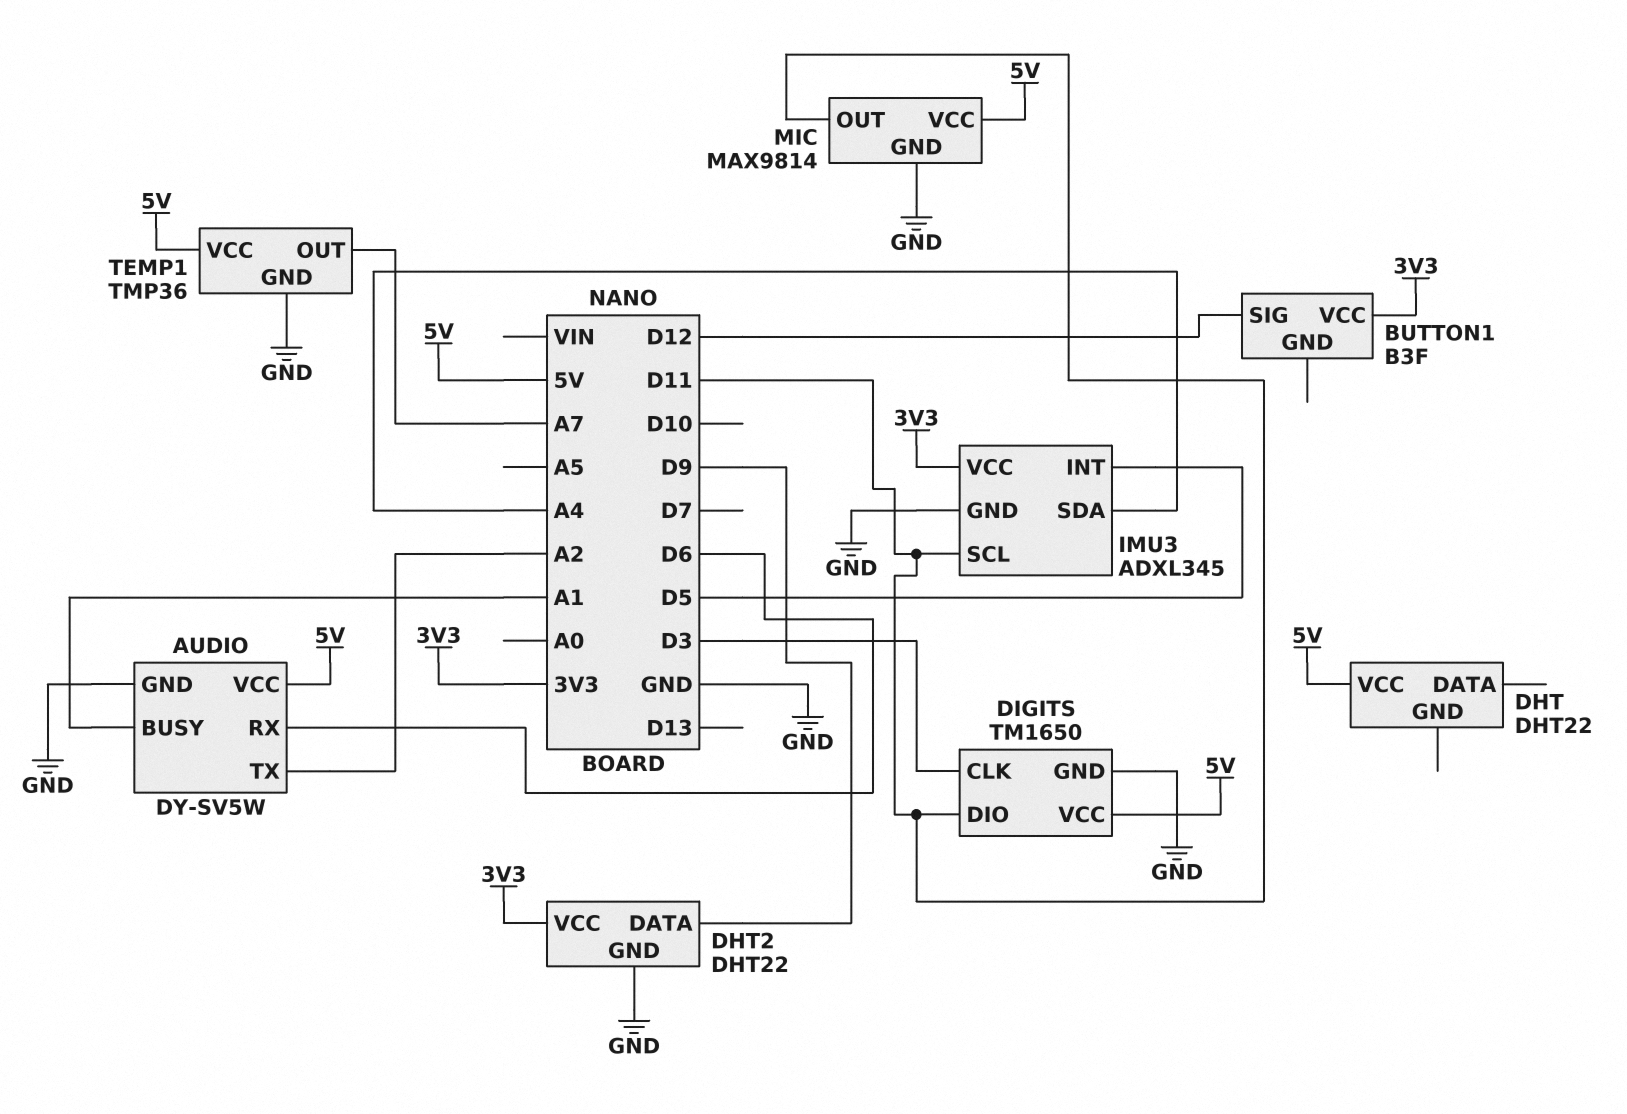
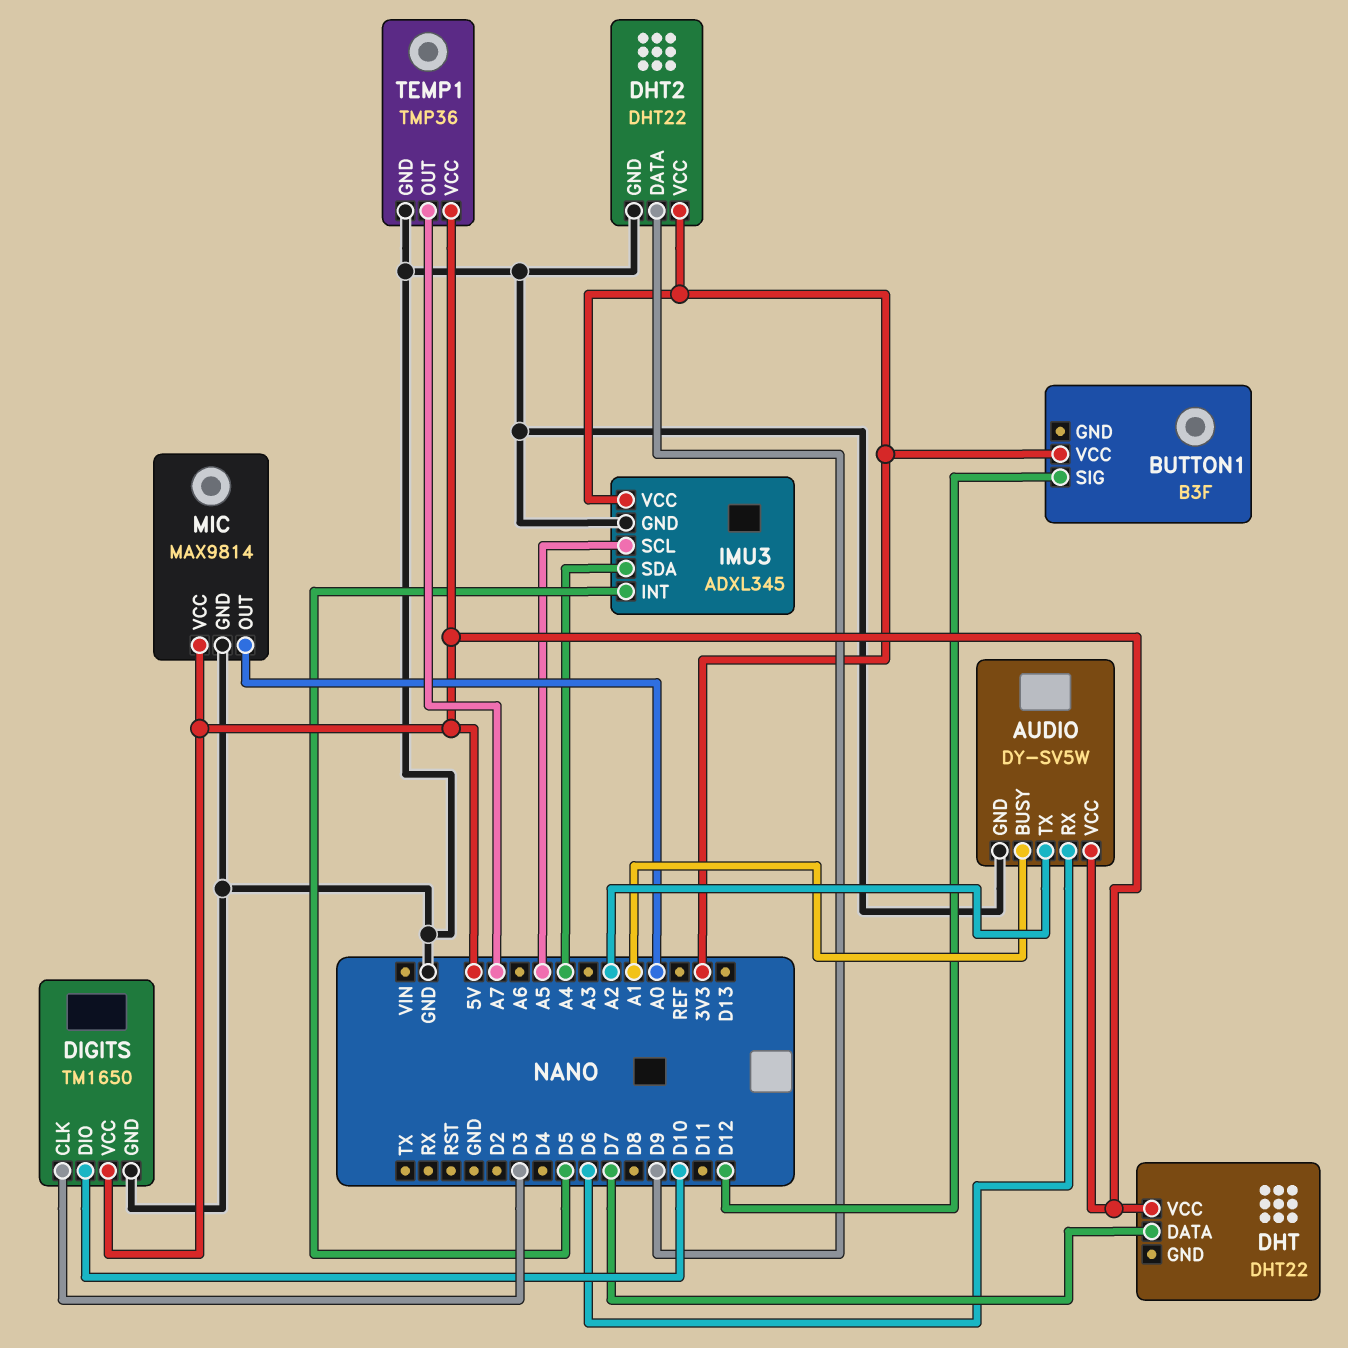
DHT pin DATA: none -> D7
DIGITS pin DIO: D11 -> D10
IMU3 pin SCL: D11 -> A5
MIC pin OUT: D11 -> A0

